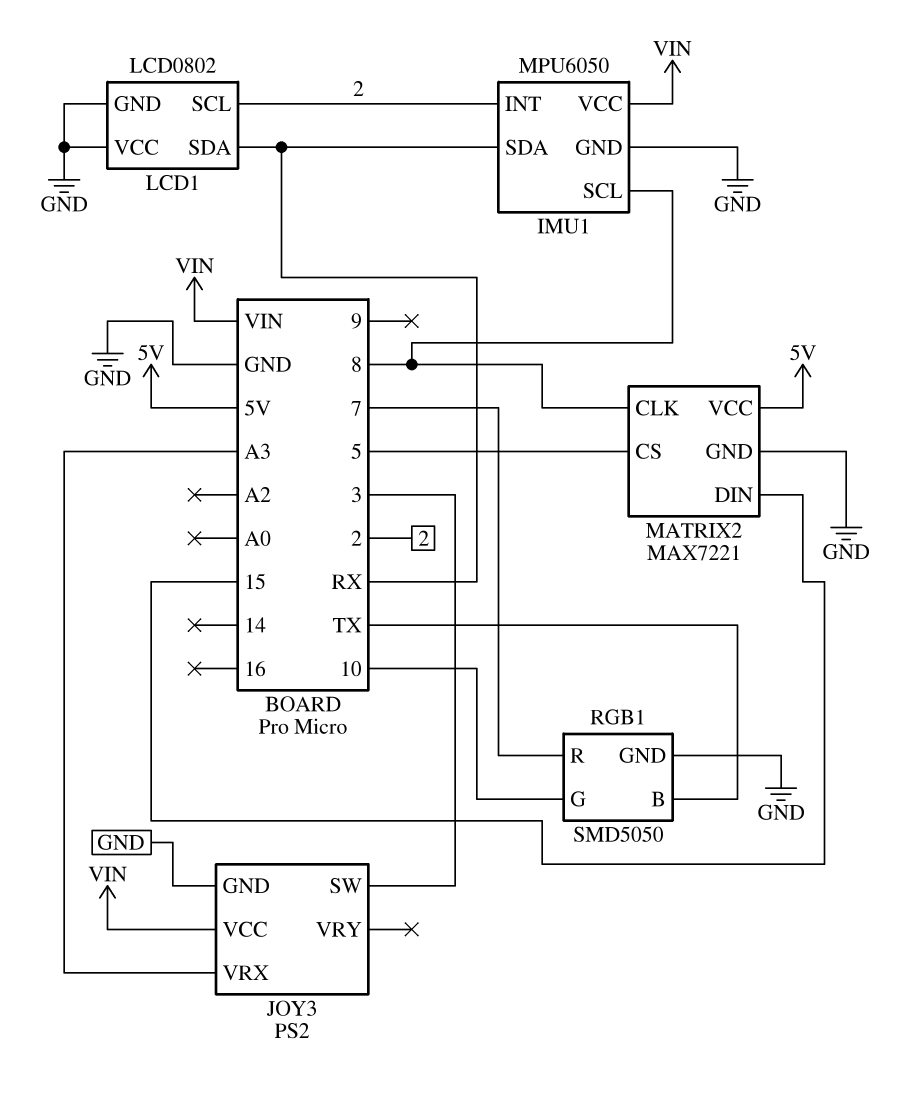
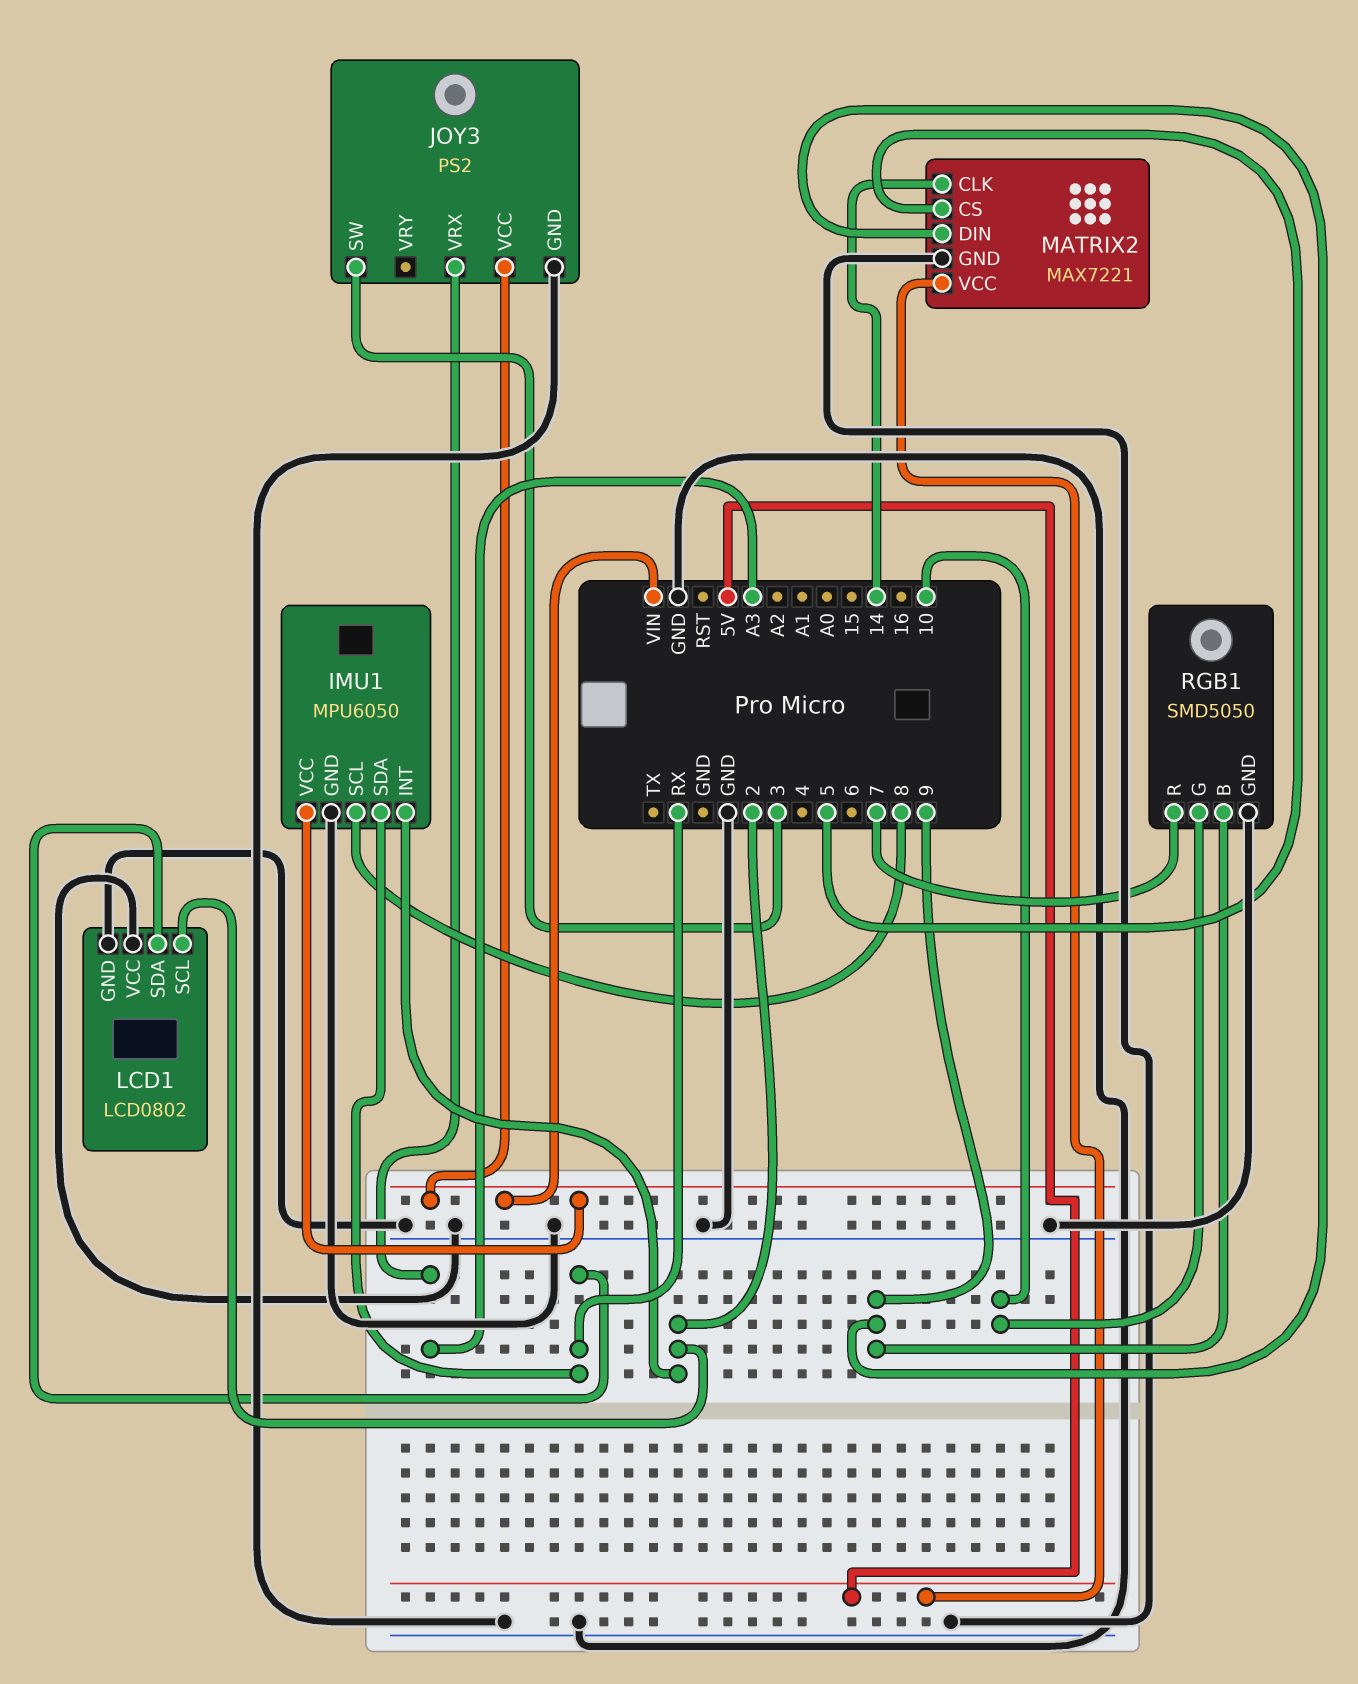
MATRIX2 pin CLK: 8 -> 14
MATRIX2 pin DIN: 15 -> 9
RGB1 pin B: TX -> 9

